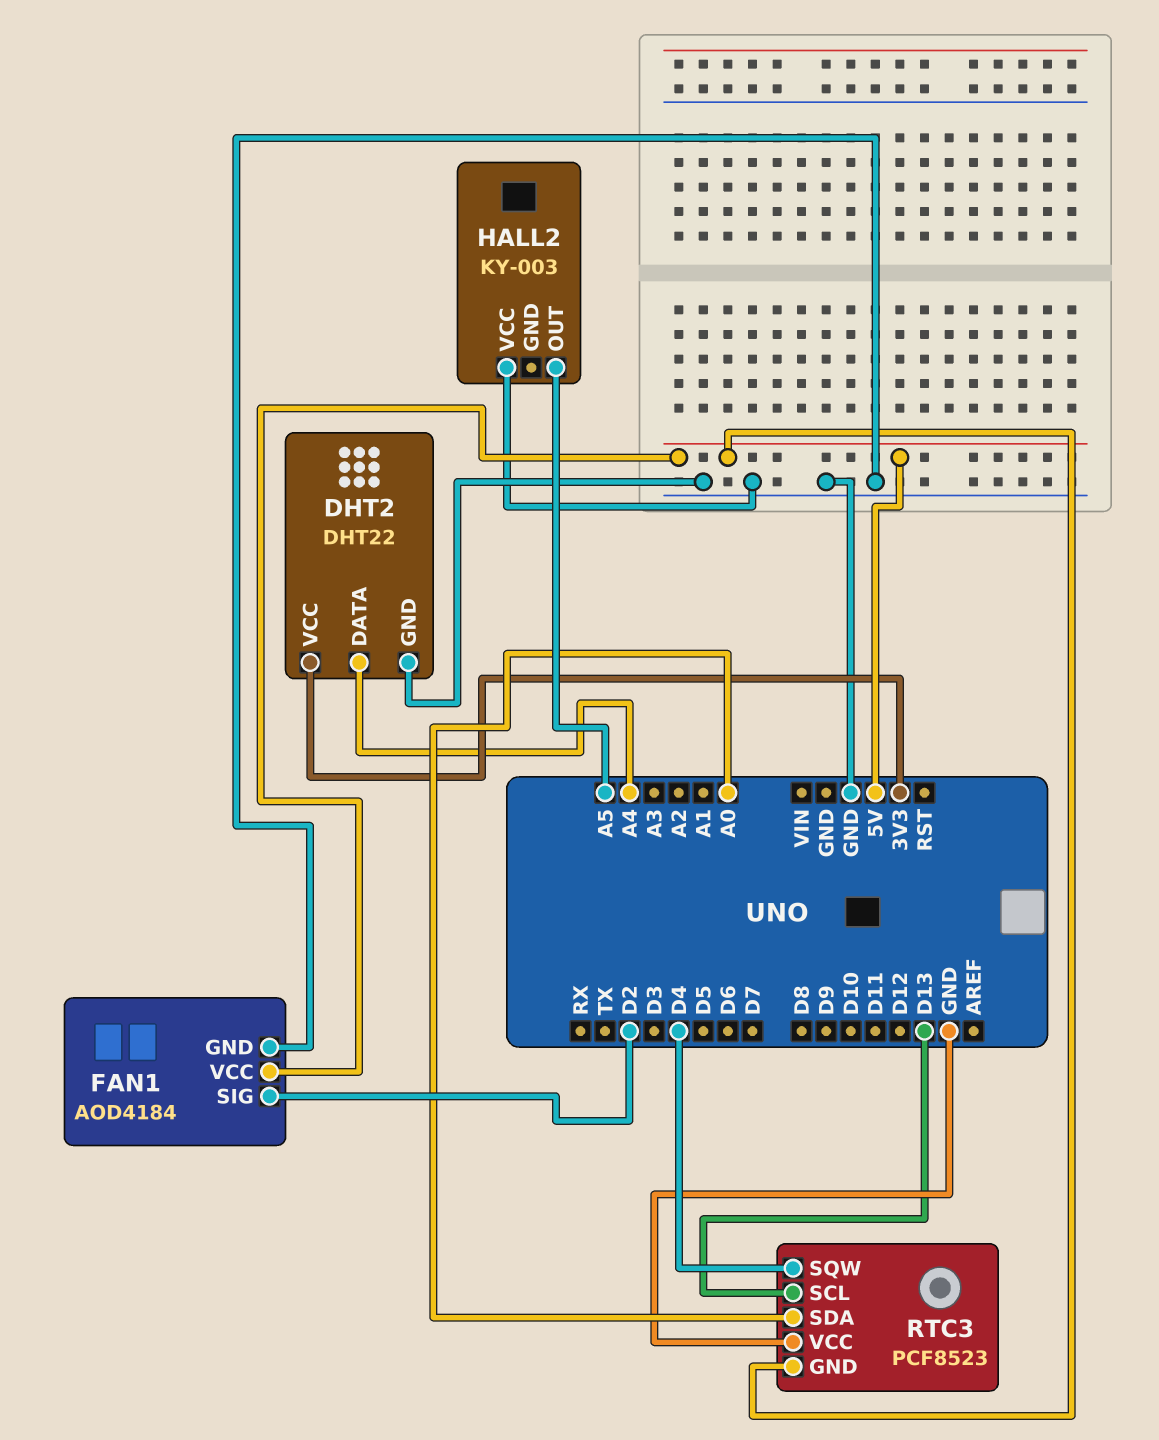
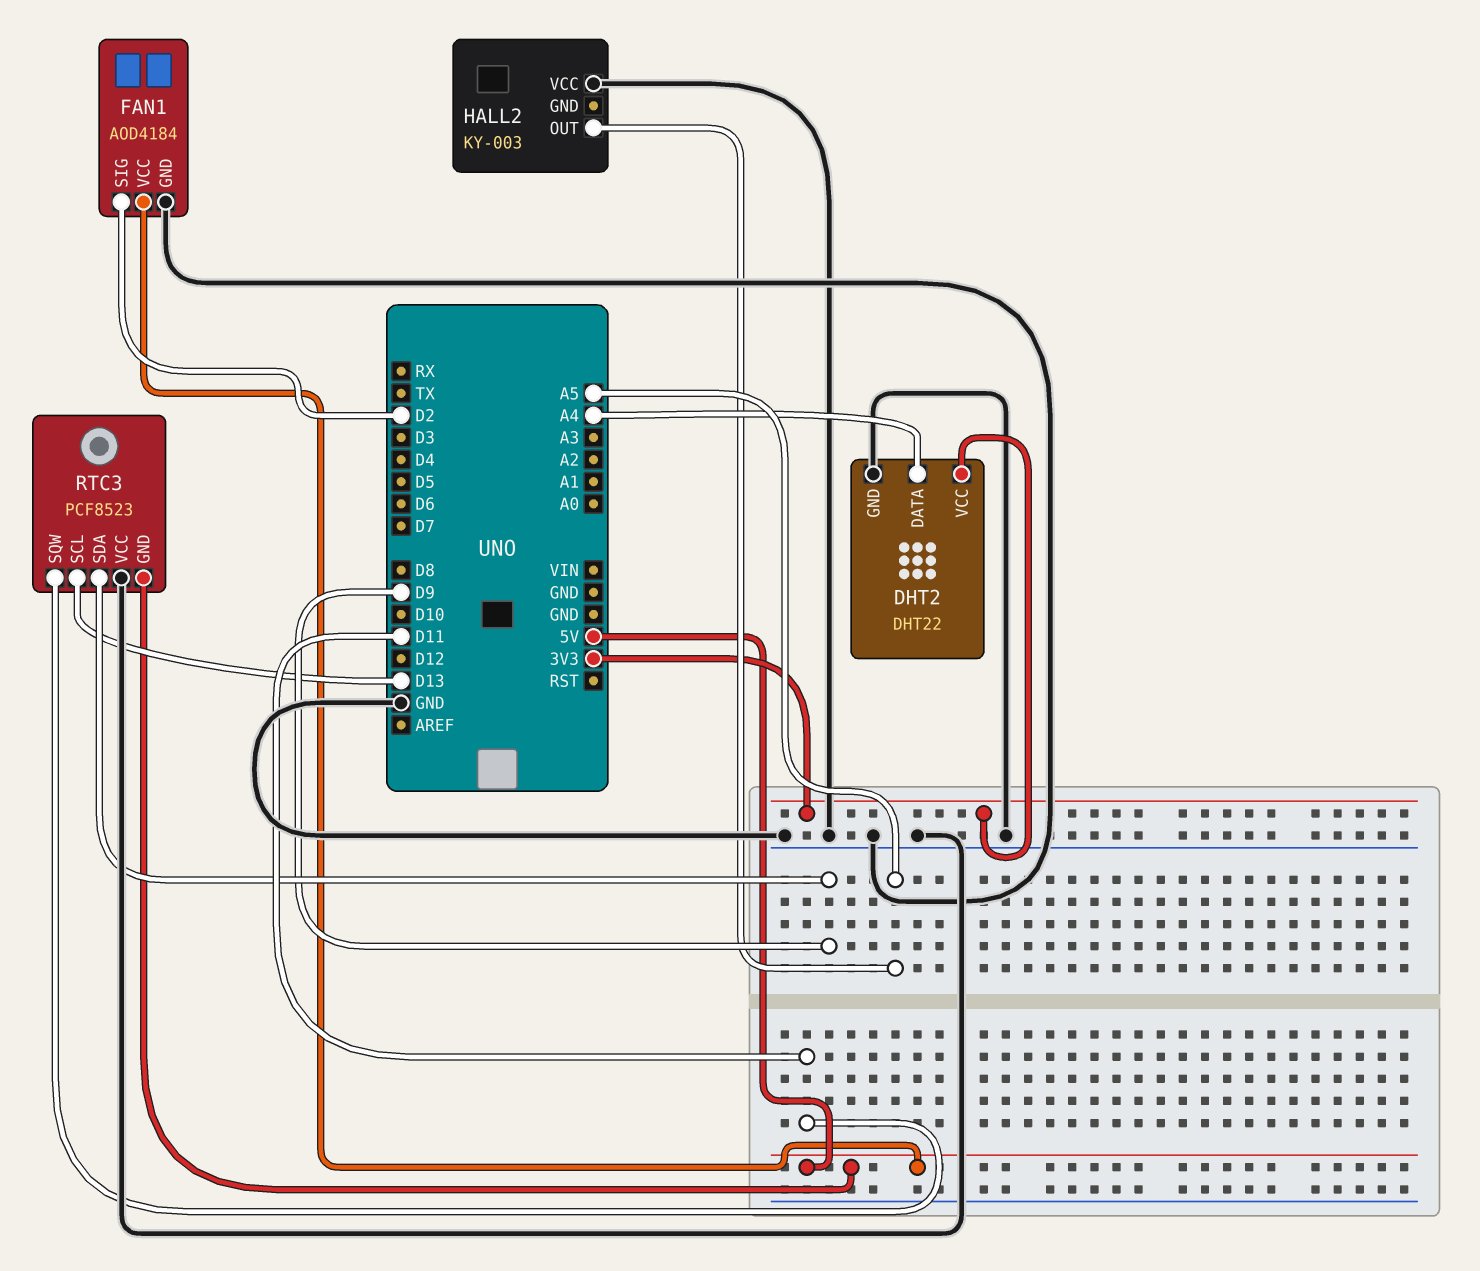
RTC3 pin SDA: A0 -> D9
RTC3 pin SQW: D4 -> D11

